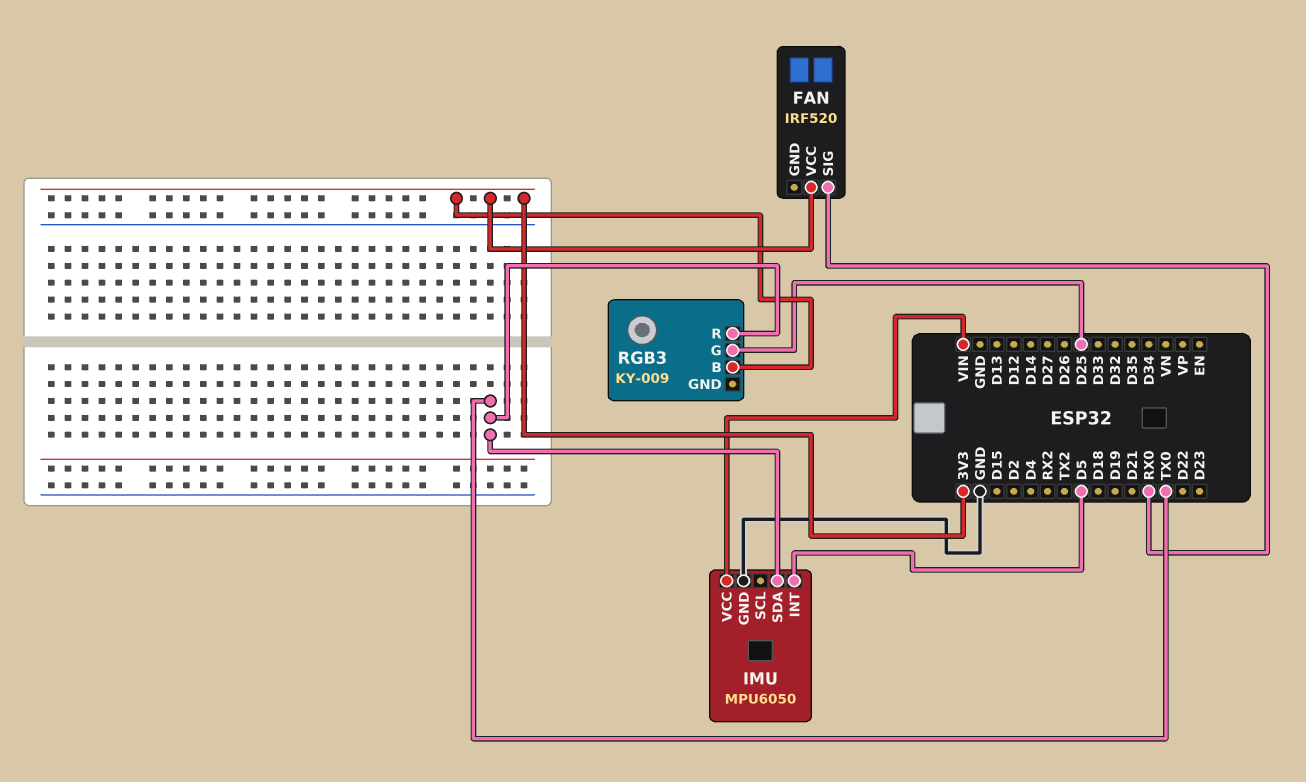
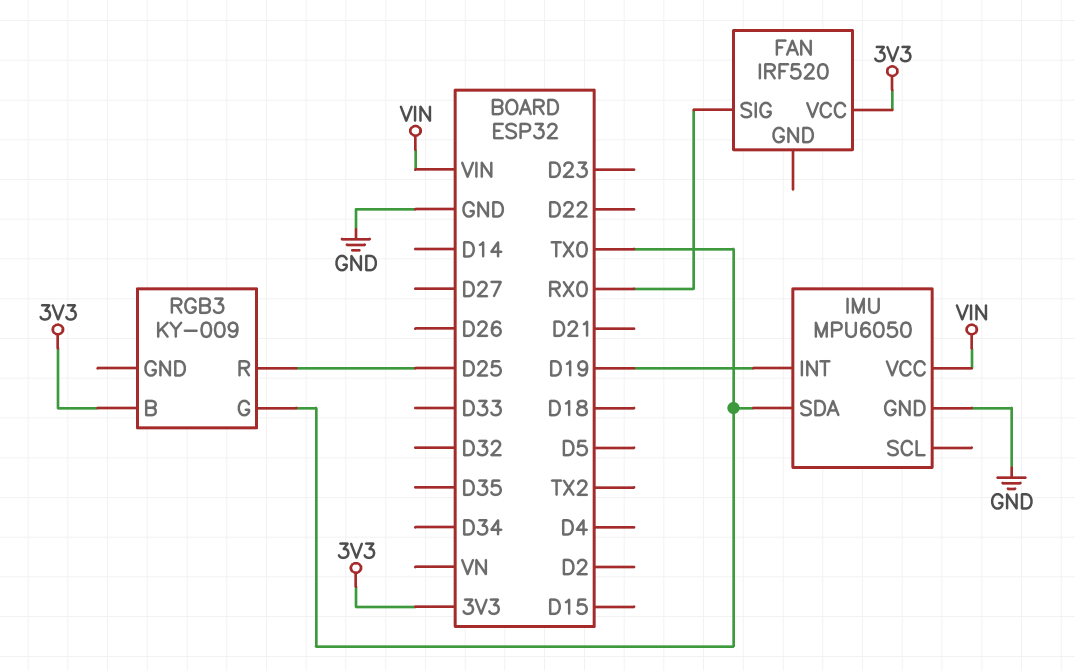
IMU pin INT: D5 -> D19
RGB3 pin G: D25 -> TX0
RGB3 pin R: TX0 -> D25

